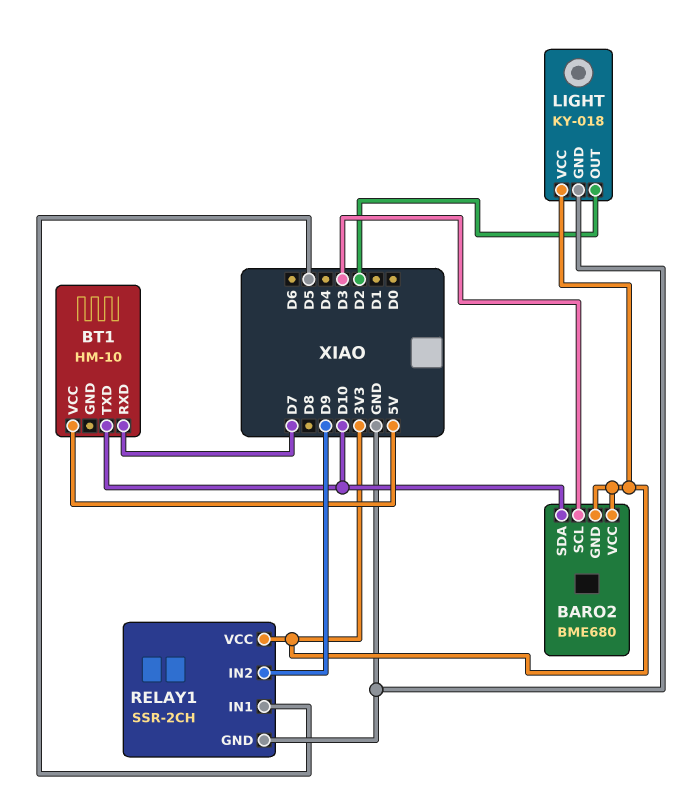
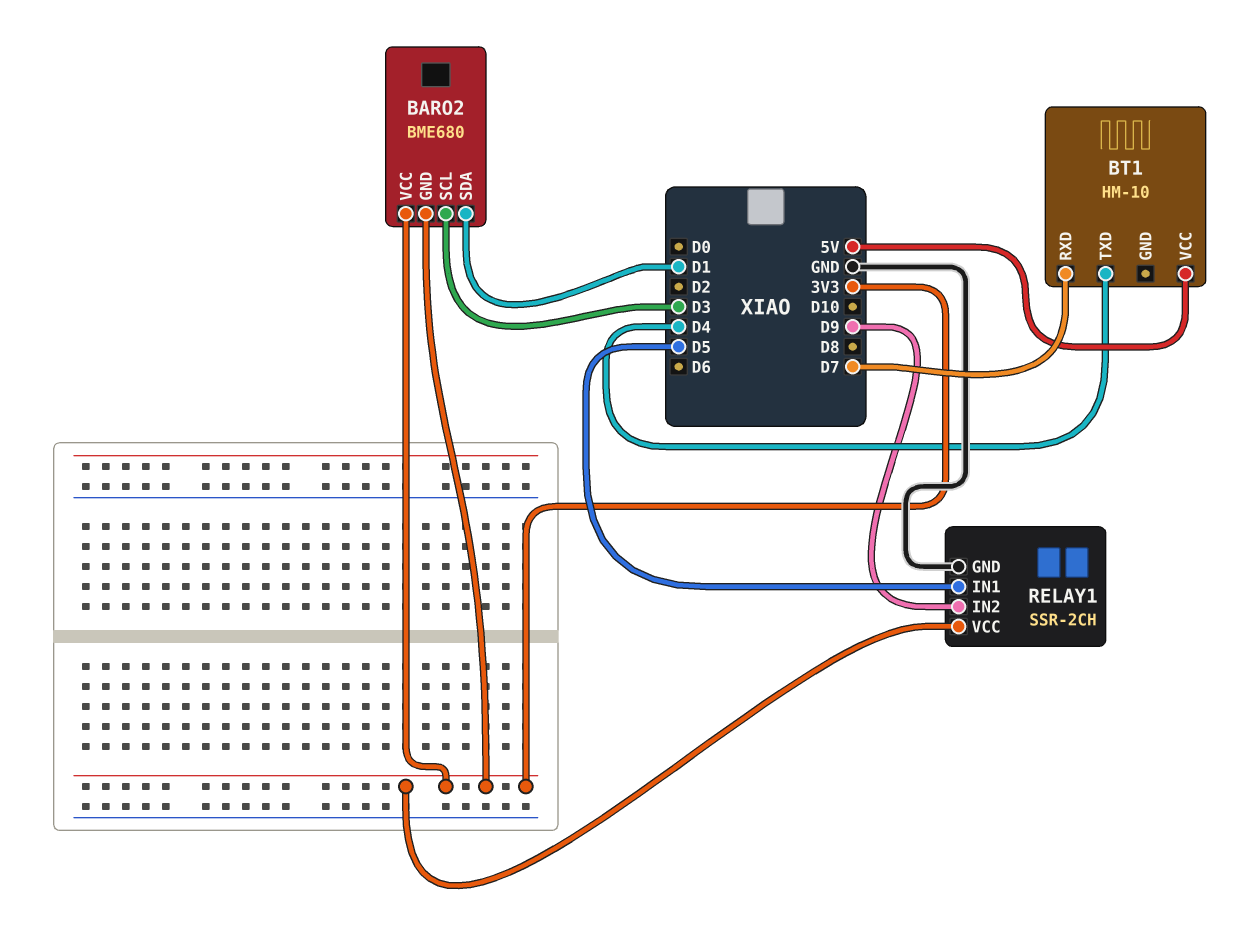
BARO2 pin SDA: D10 -> D1
BT1 pin TXD: D10 -> D4
LIGHT: KY-018 -> none
LIGHT pin GND: GND -> none
LIGHT pin OUT: D2 -> none
LIGHT pin VCC: 3V3 -> none

